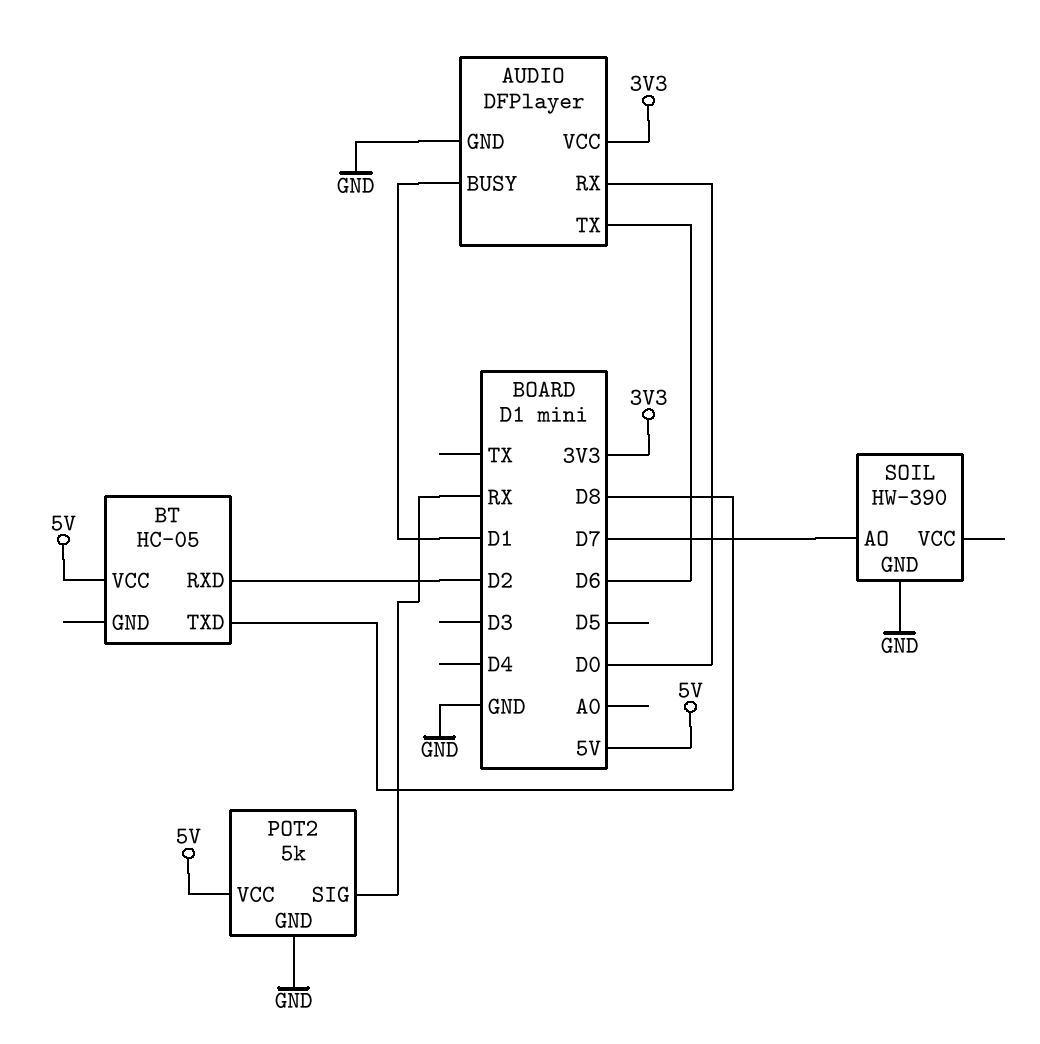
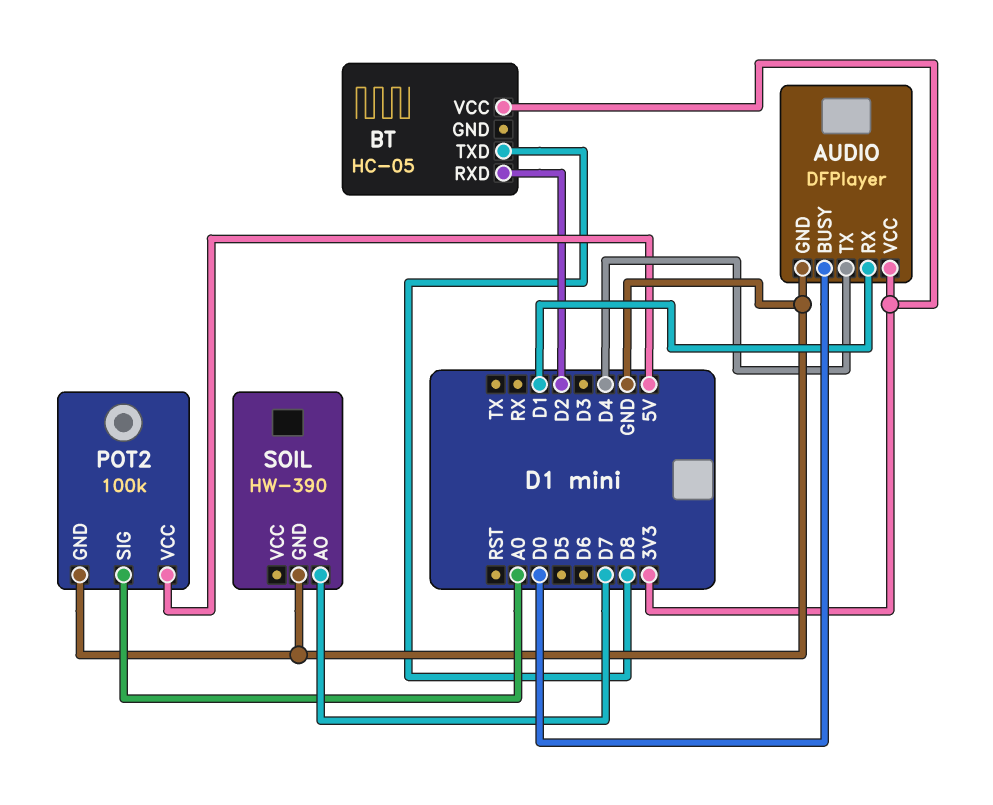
AUDIO pin BUSY: D1 -> D0
AUDIO pin RX: D0 -> D1
AUDIO pin TX: D6 -> D4
BT pin VCC: 5V -> 3V3
POT2: 5k -> 100k
POT2 pin SIG: RX -> A0

